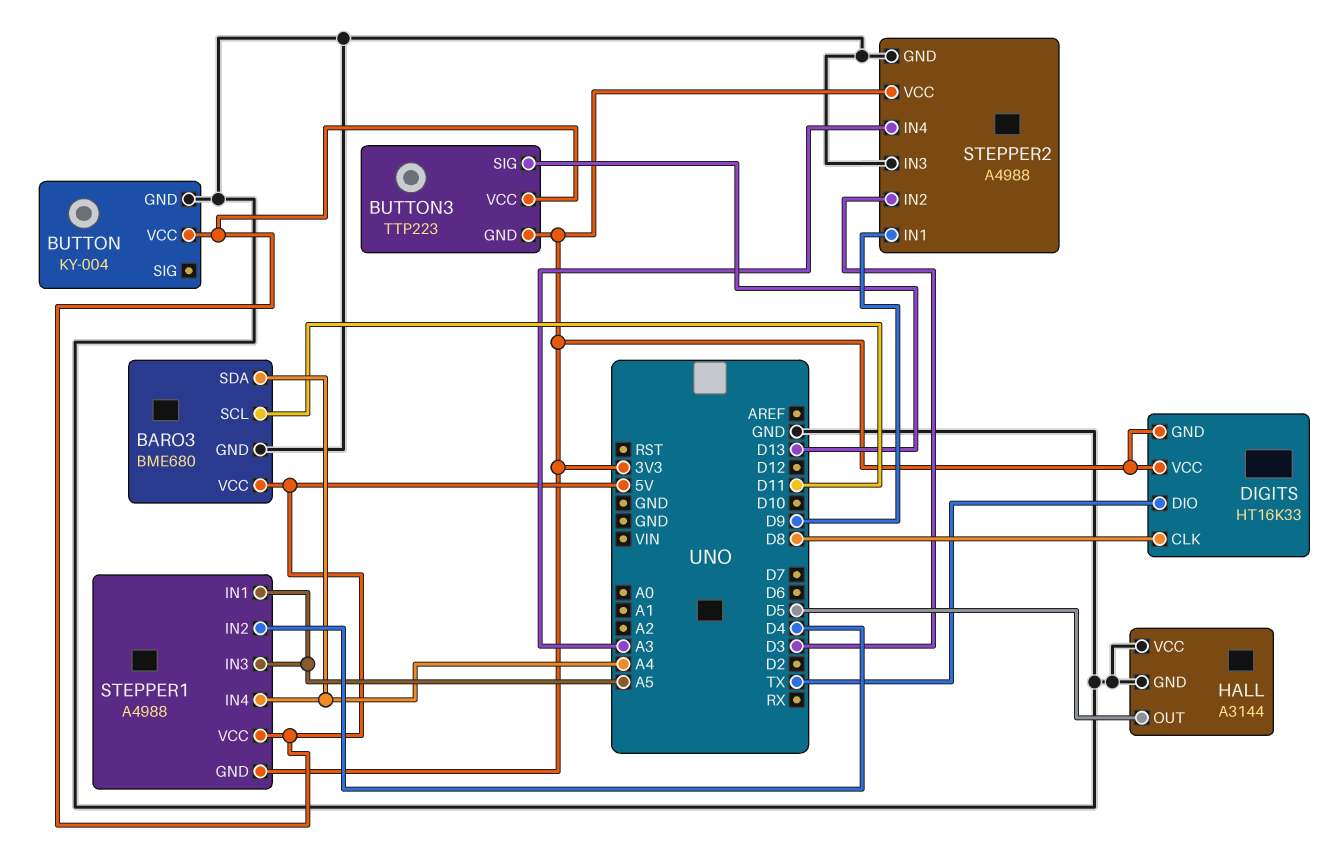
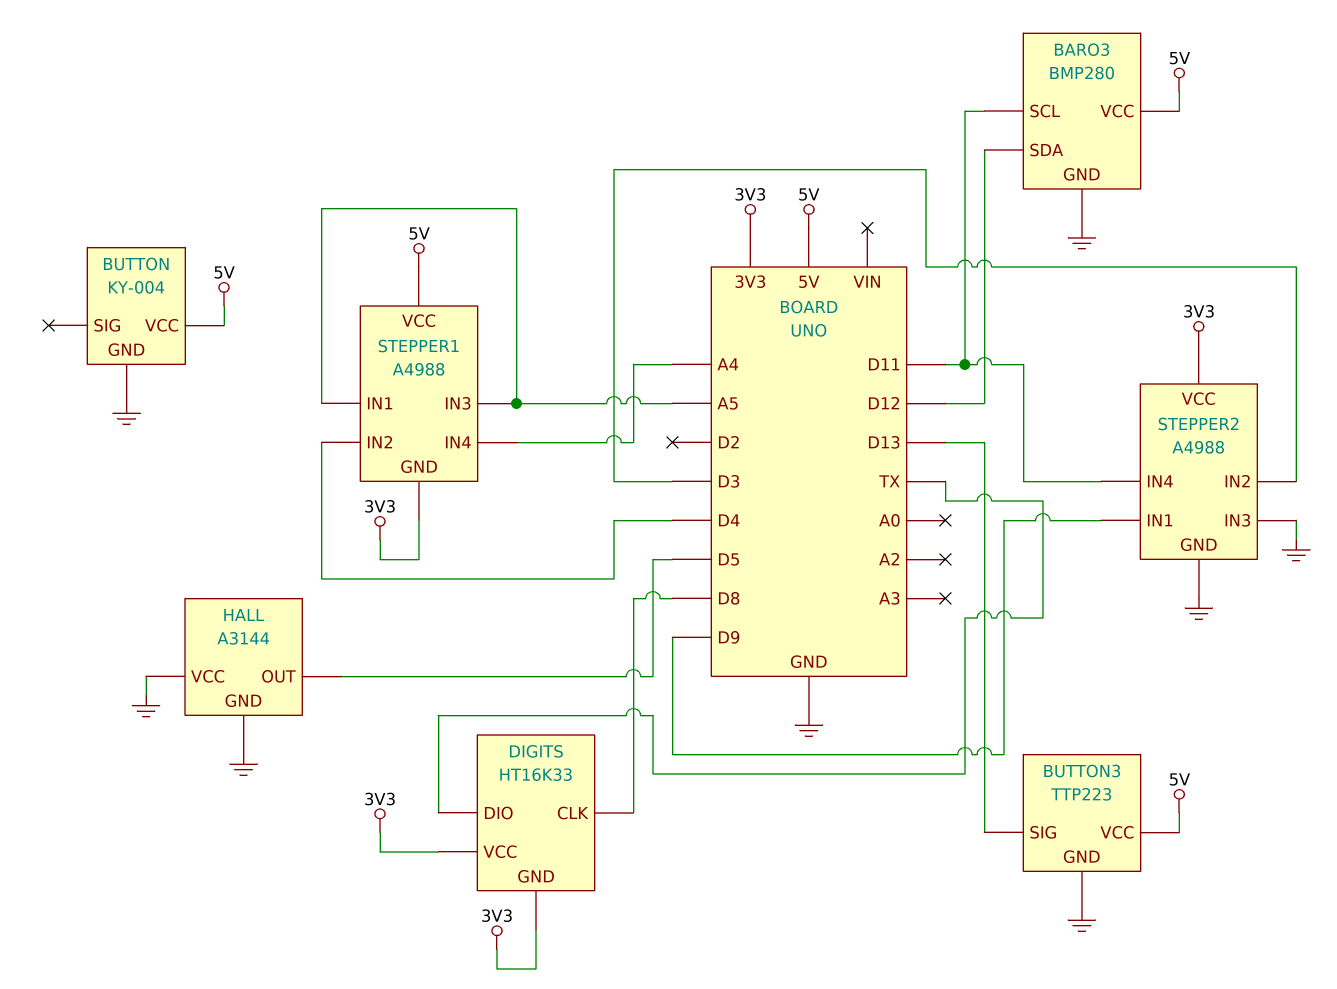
BARO3: BME680 -> BMP280
BARO3 pin SDA: A4 -> D12
BUTTON3 pin GND: 3V3 -> GND
STEPPER2 pin IN4: A3 -> D11

